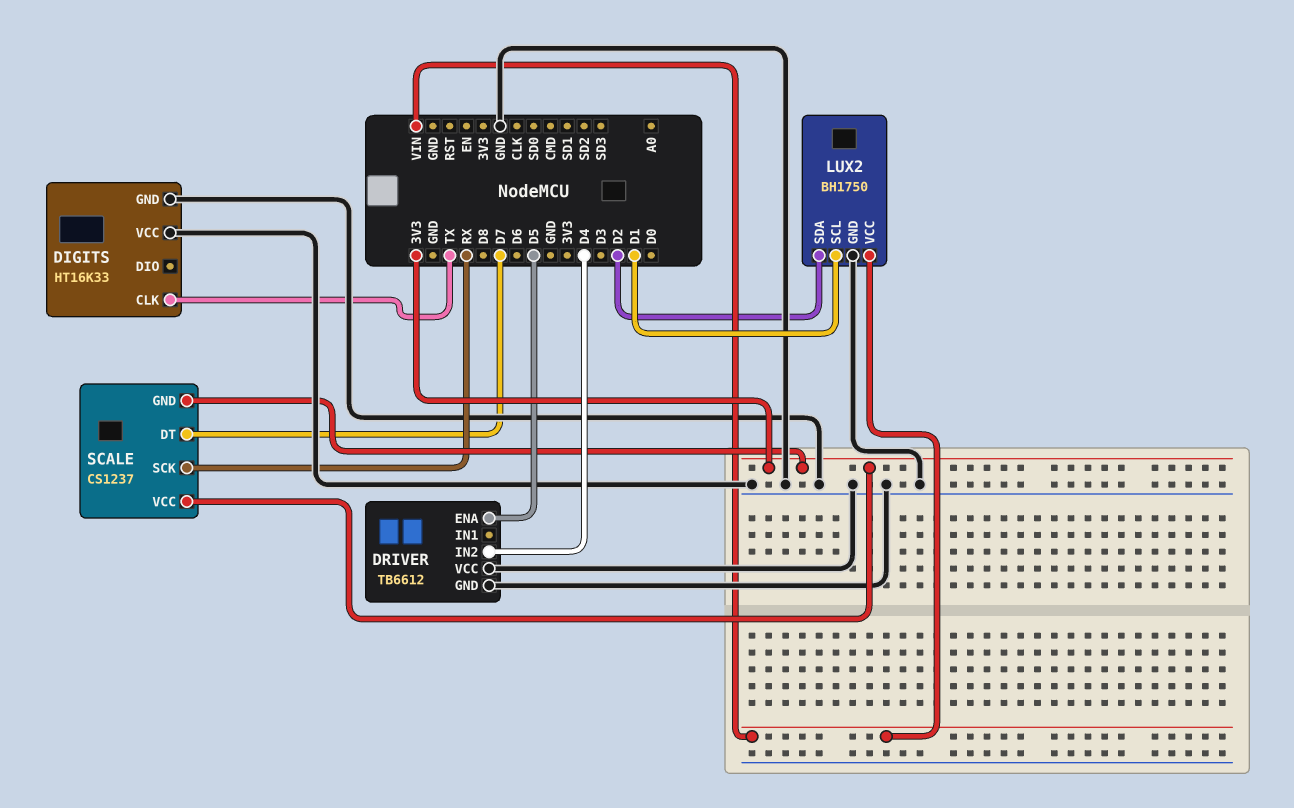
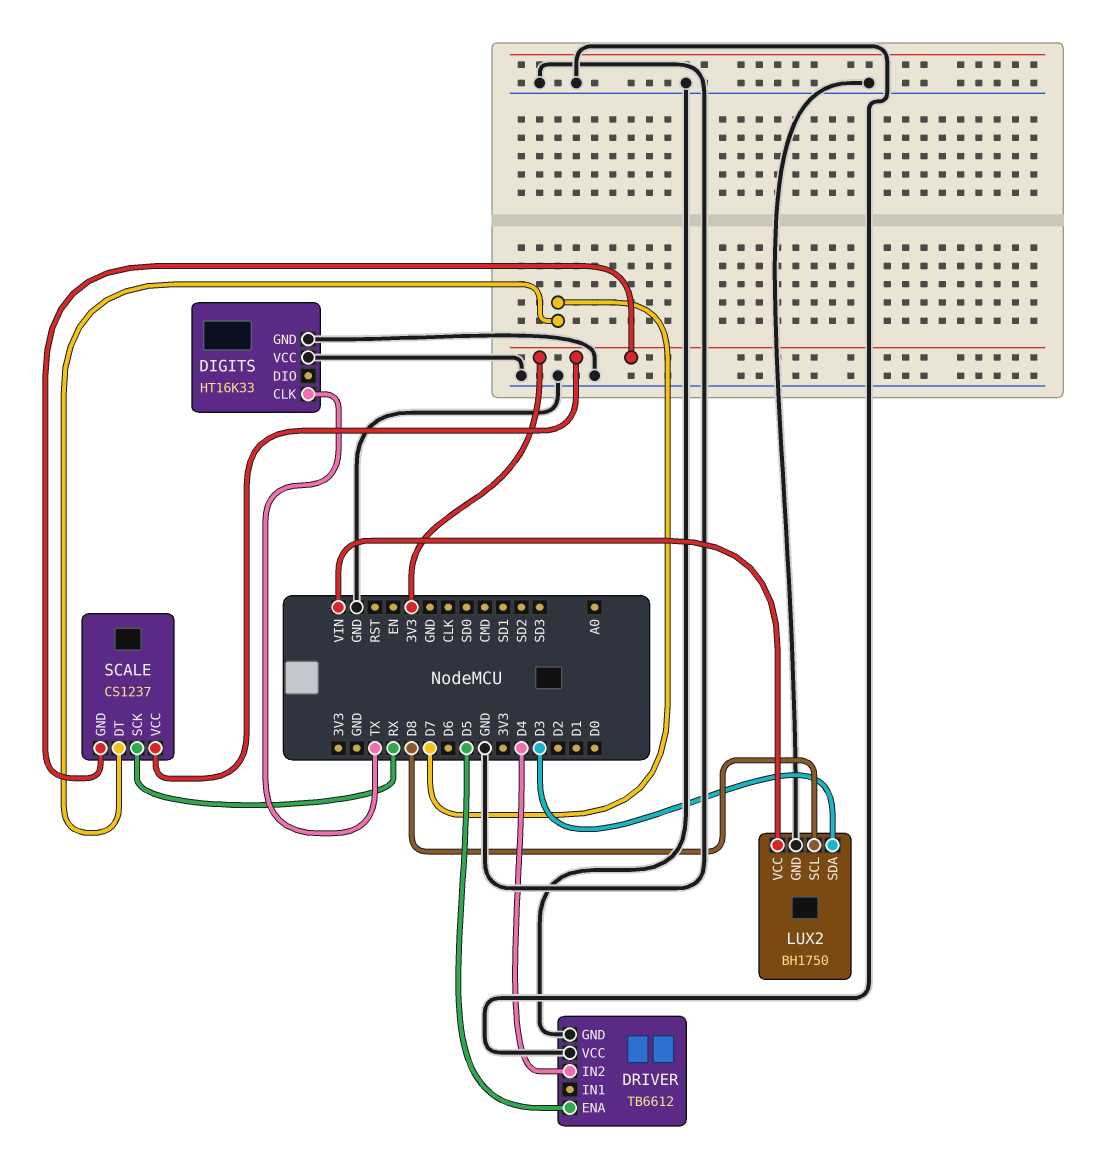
LUX2 pin SCL: D1 -> D8
LUX2 pin SDA: D2 -> D3

